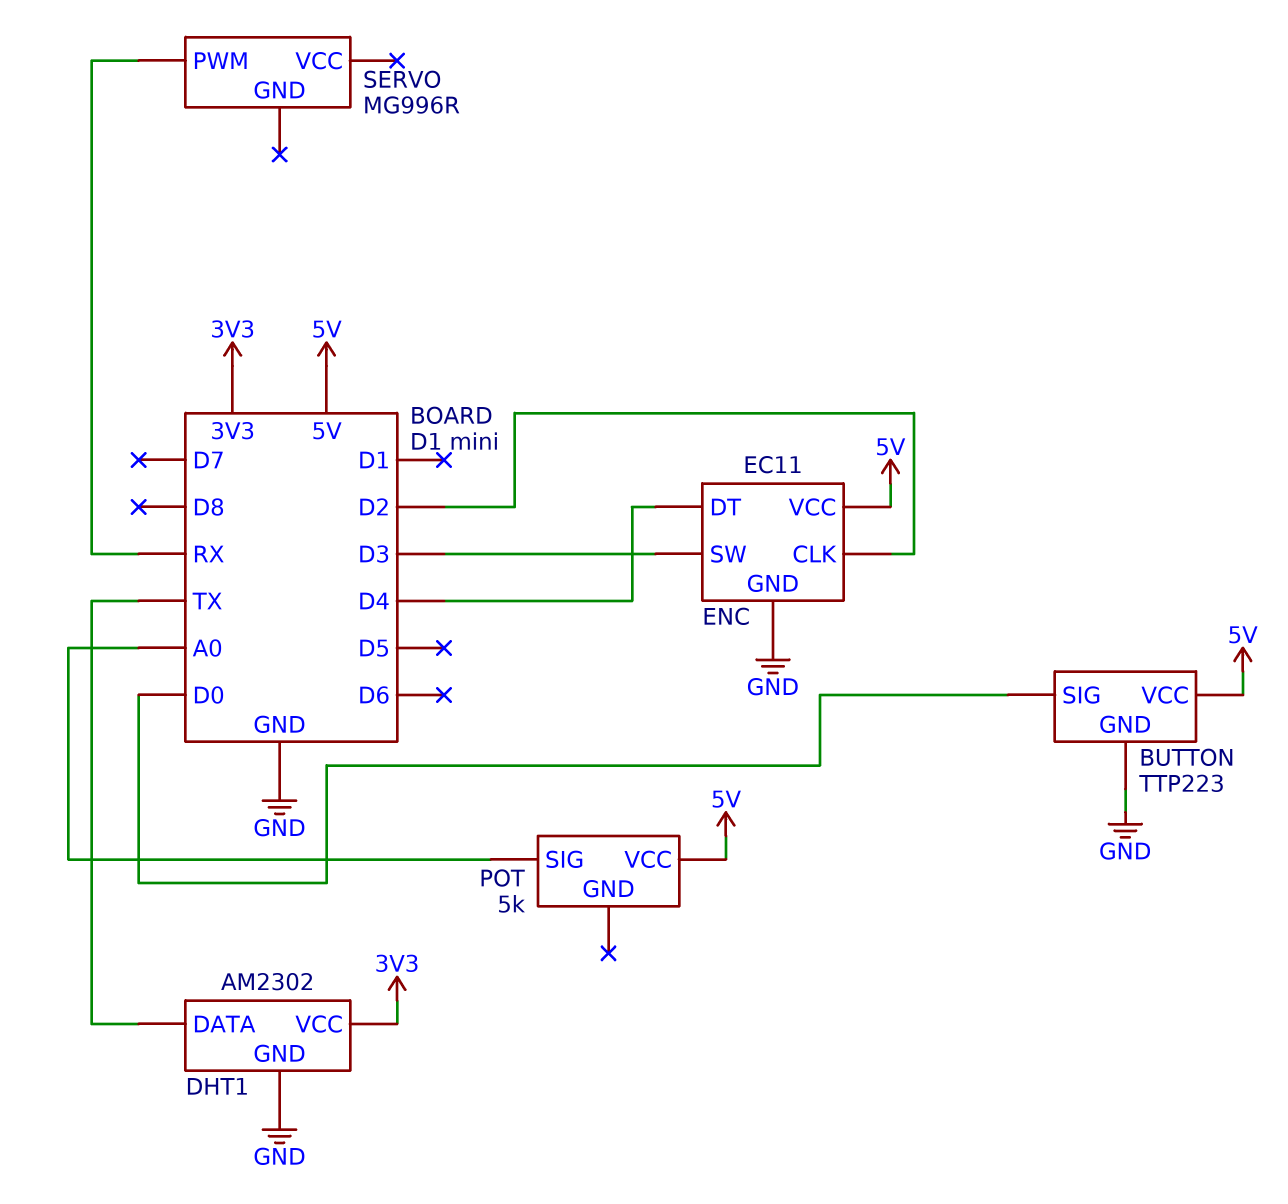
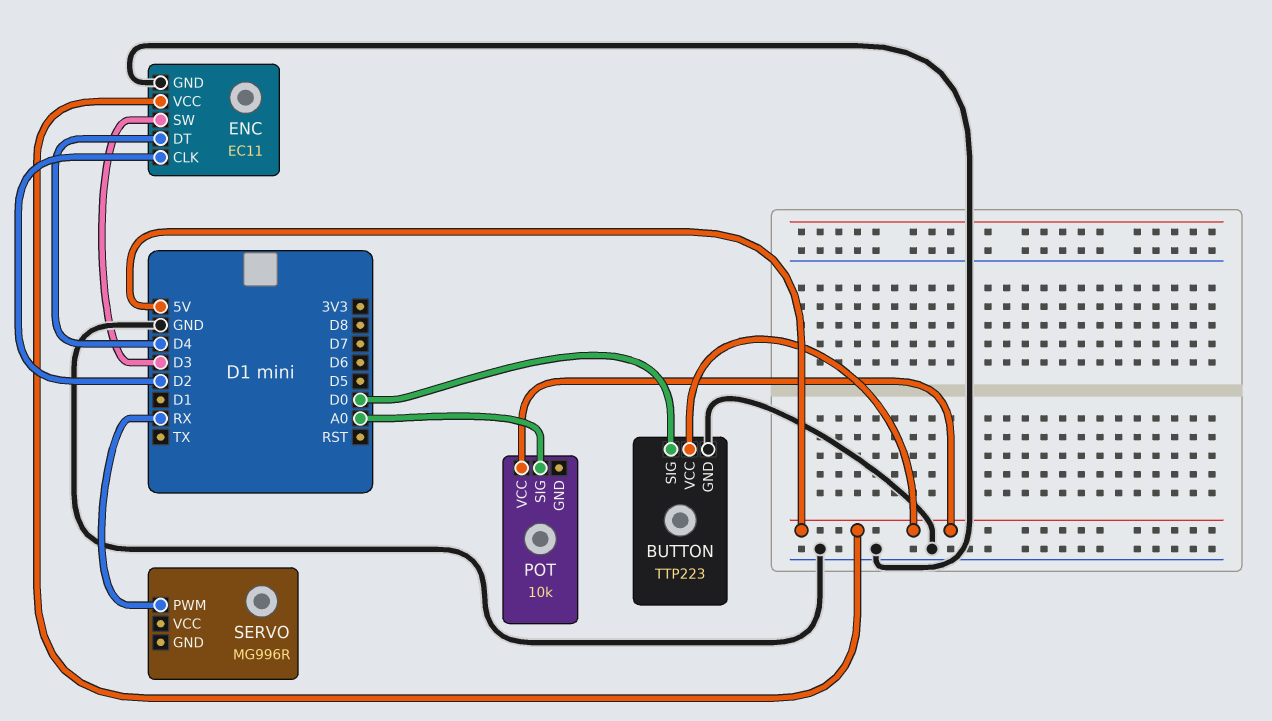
DHT1: AM2302 -> none
DHT1 pin DATA: TX -> none
DHT1 pin GND: GND -> none
DHT1 pin VCC: 3V3 -> none
POT: 5k -> 10k

